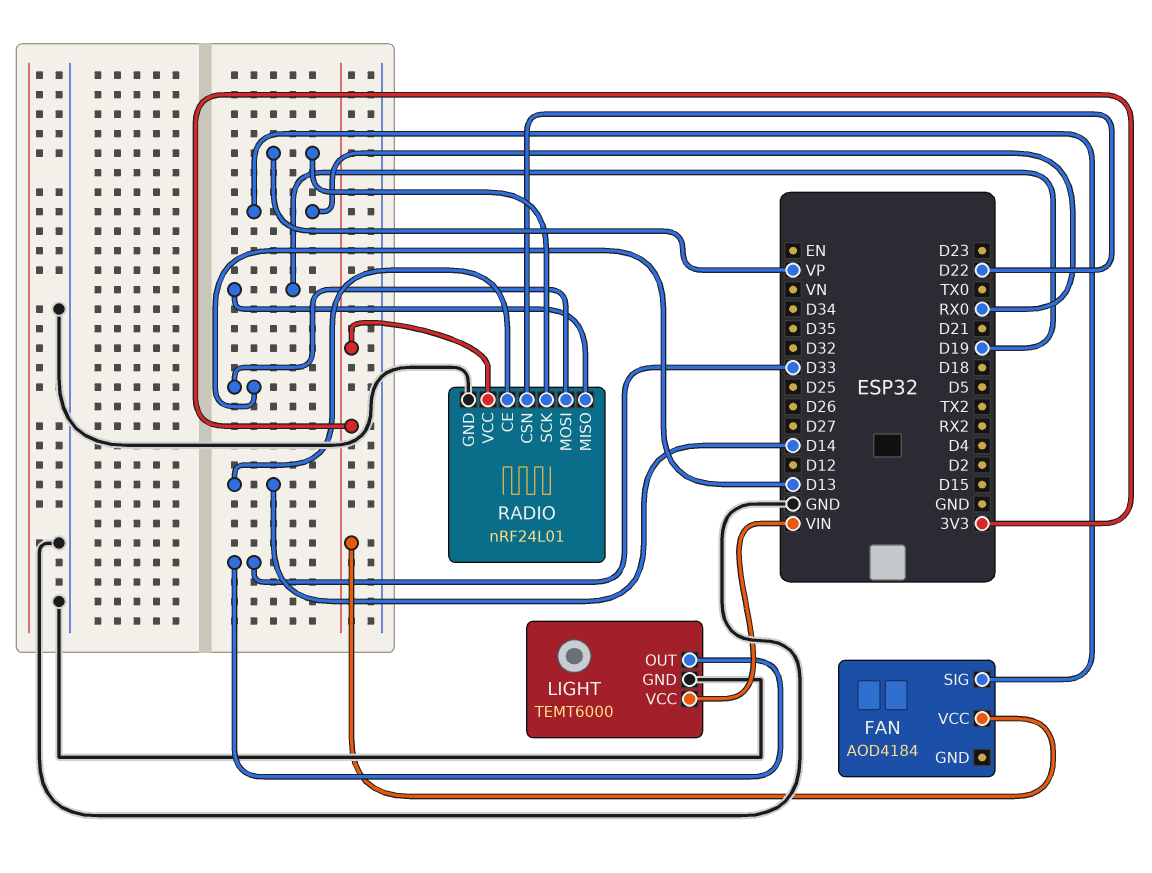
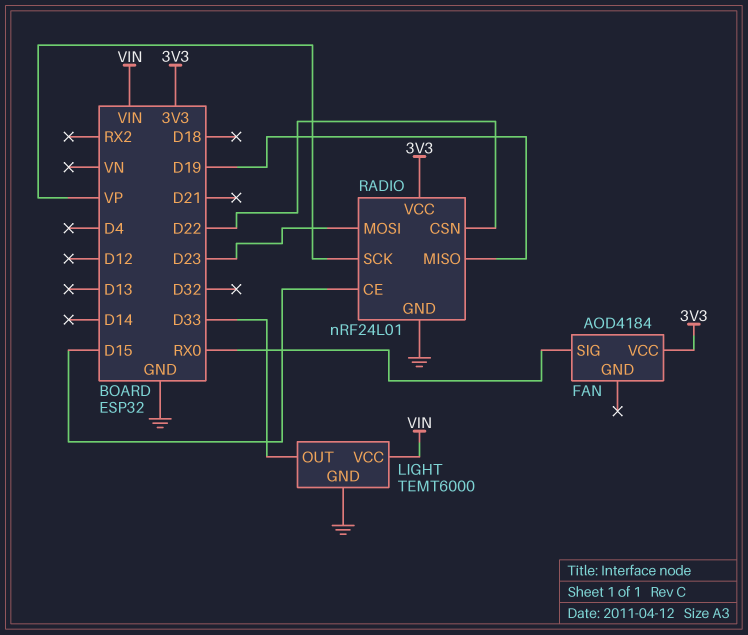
RADIO pin CE: D14 -> D15
RADIO pin MOSI: D13 -> D23

